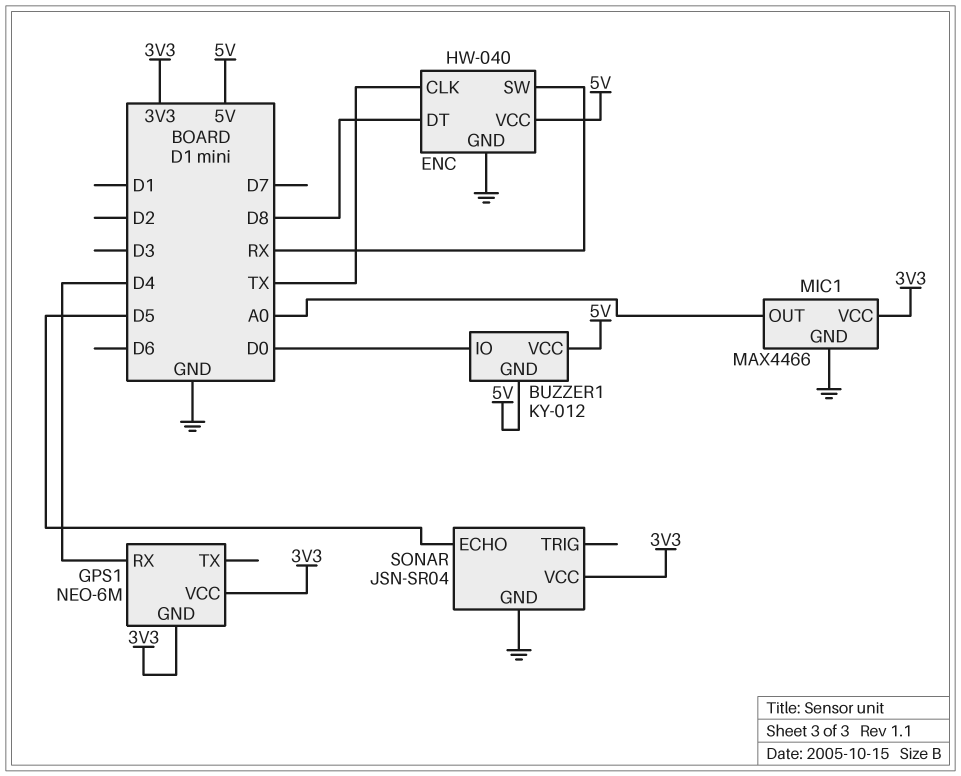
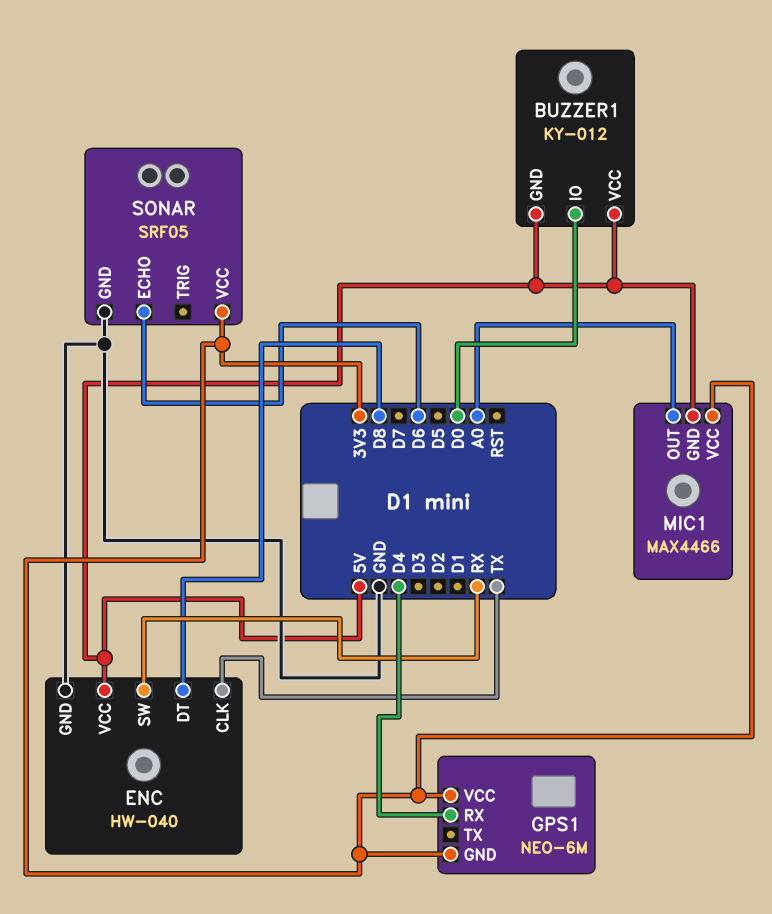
MIC1 pin GND: GND -> 5V
SONAR: JSN-SR04 -> SRF05
SONAR pin ECHO: D5 -> D6

